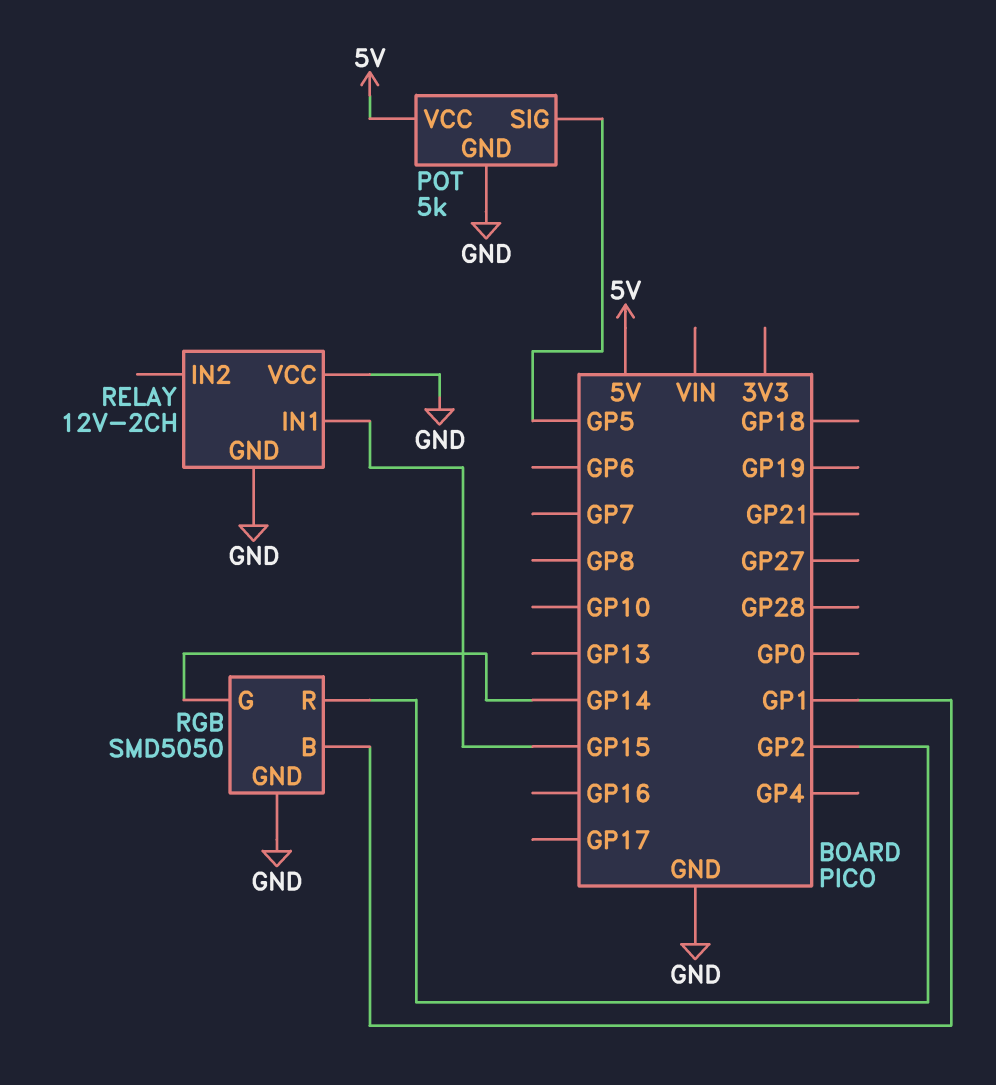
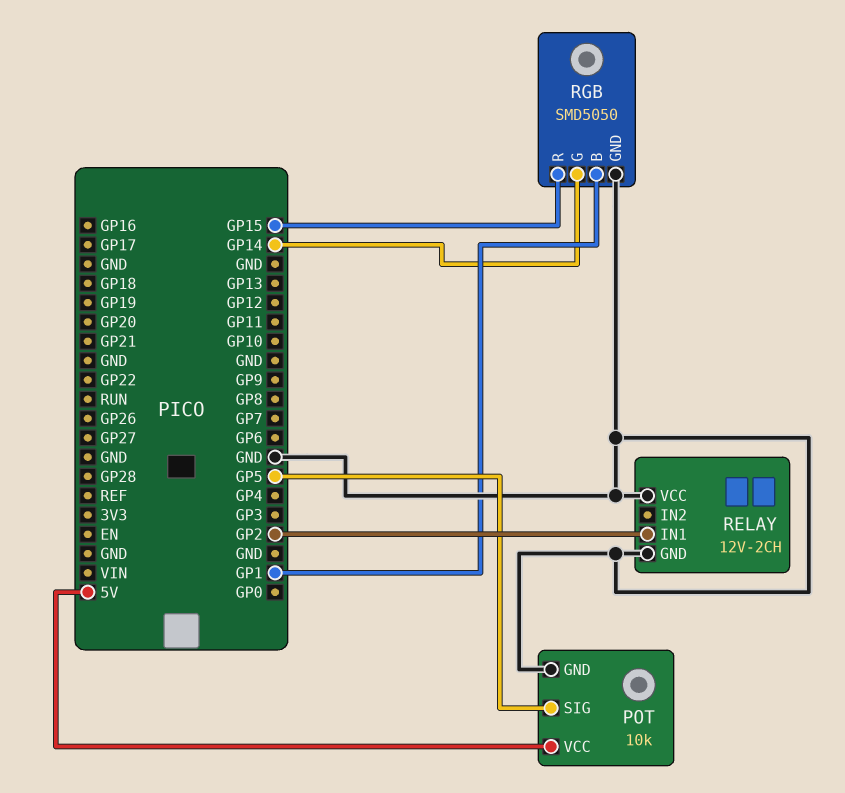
POT: 5k -> 10k
RELAY pin IN1: GP15 -> GP2
RGB pin R: GP2 -> GP15

